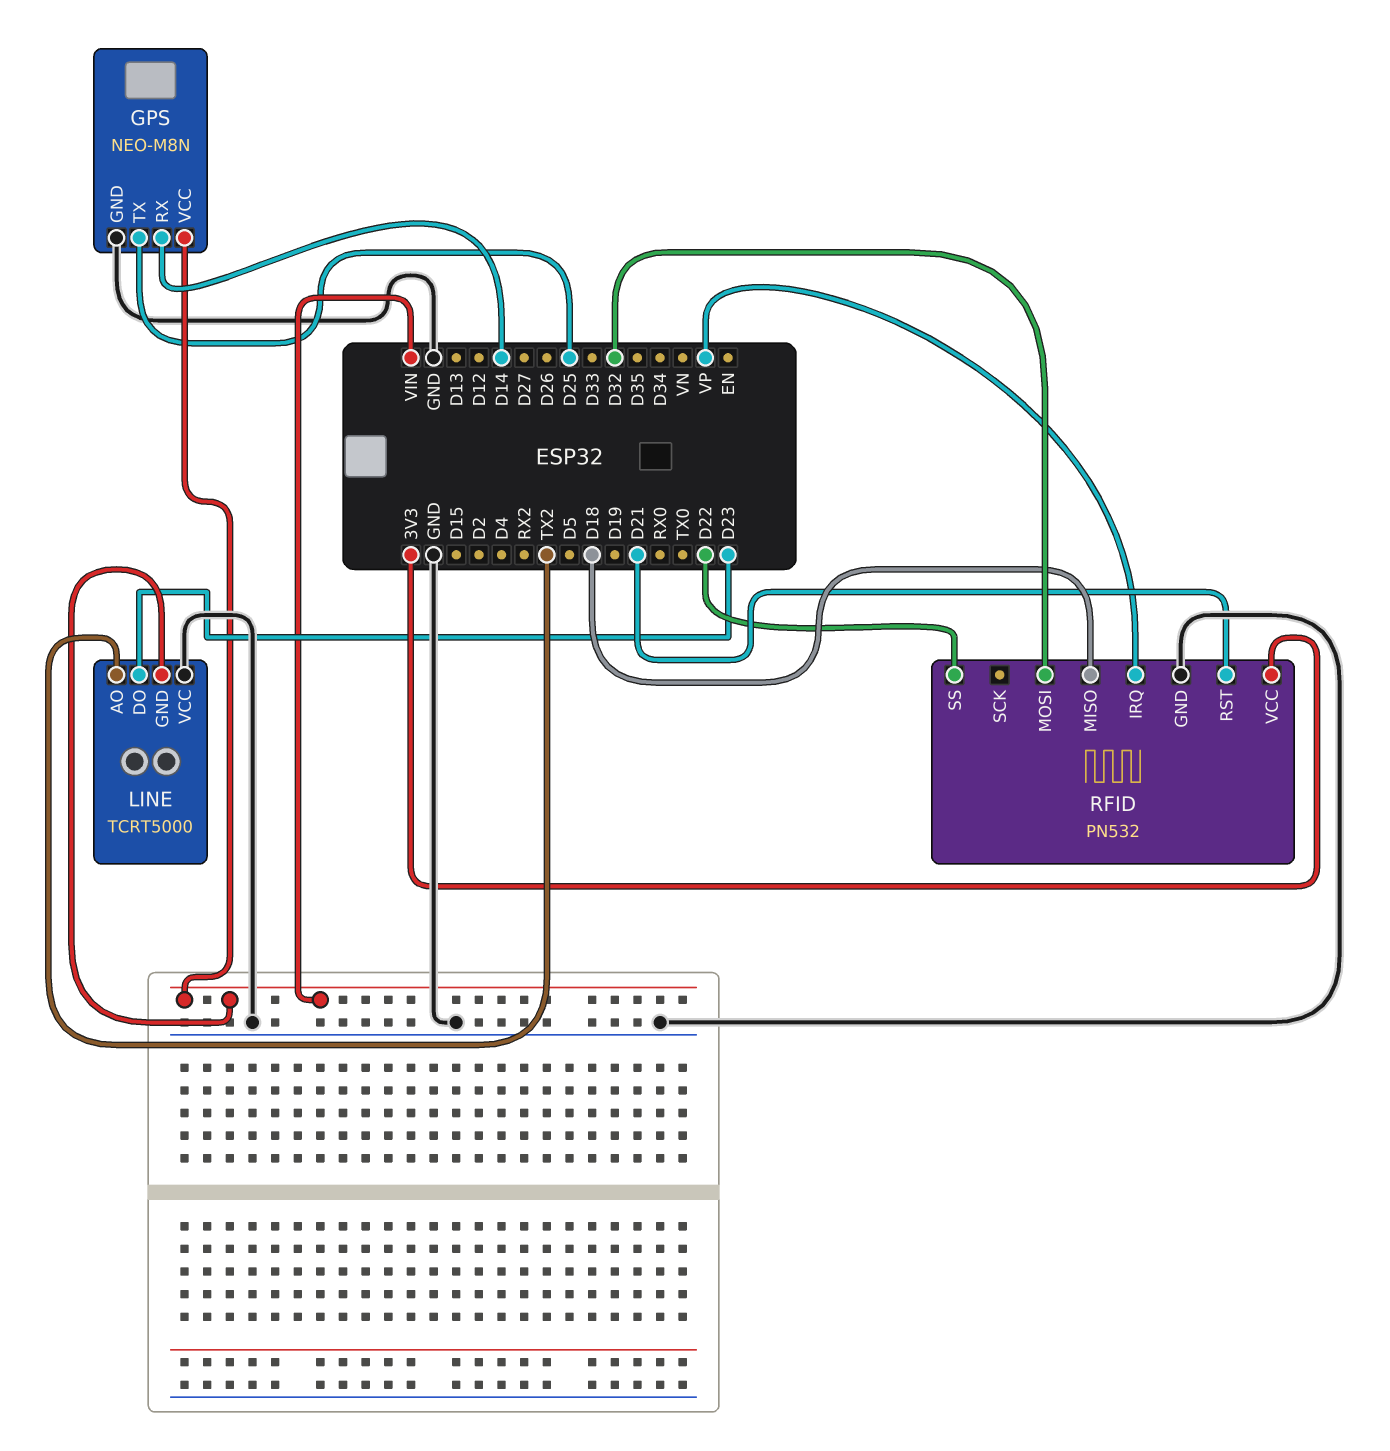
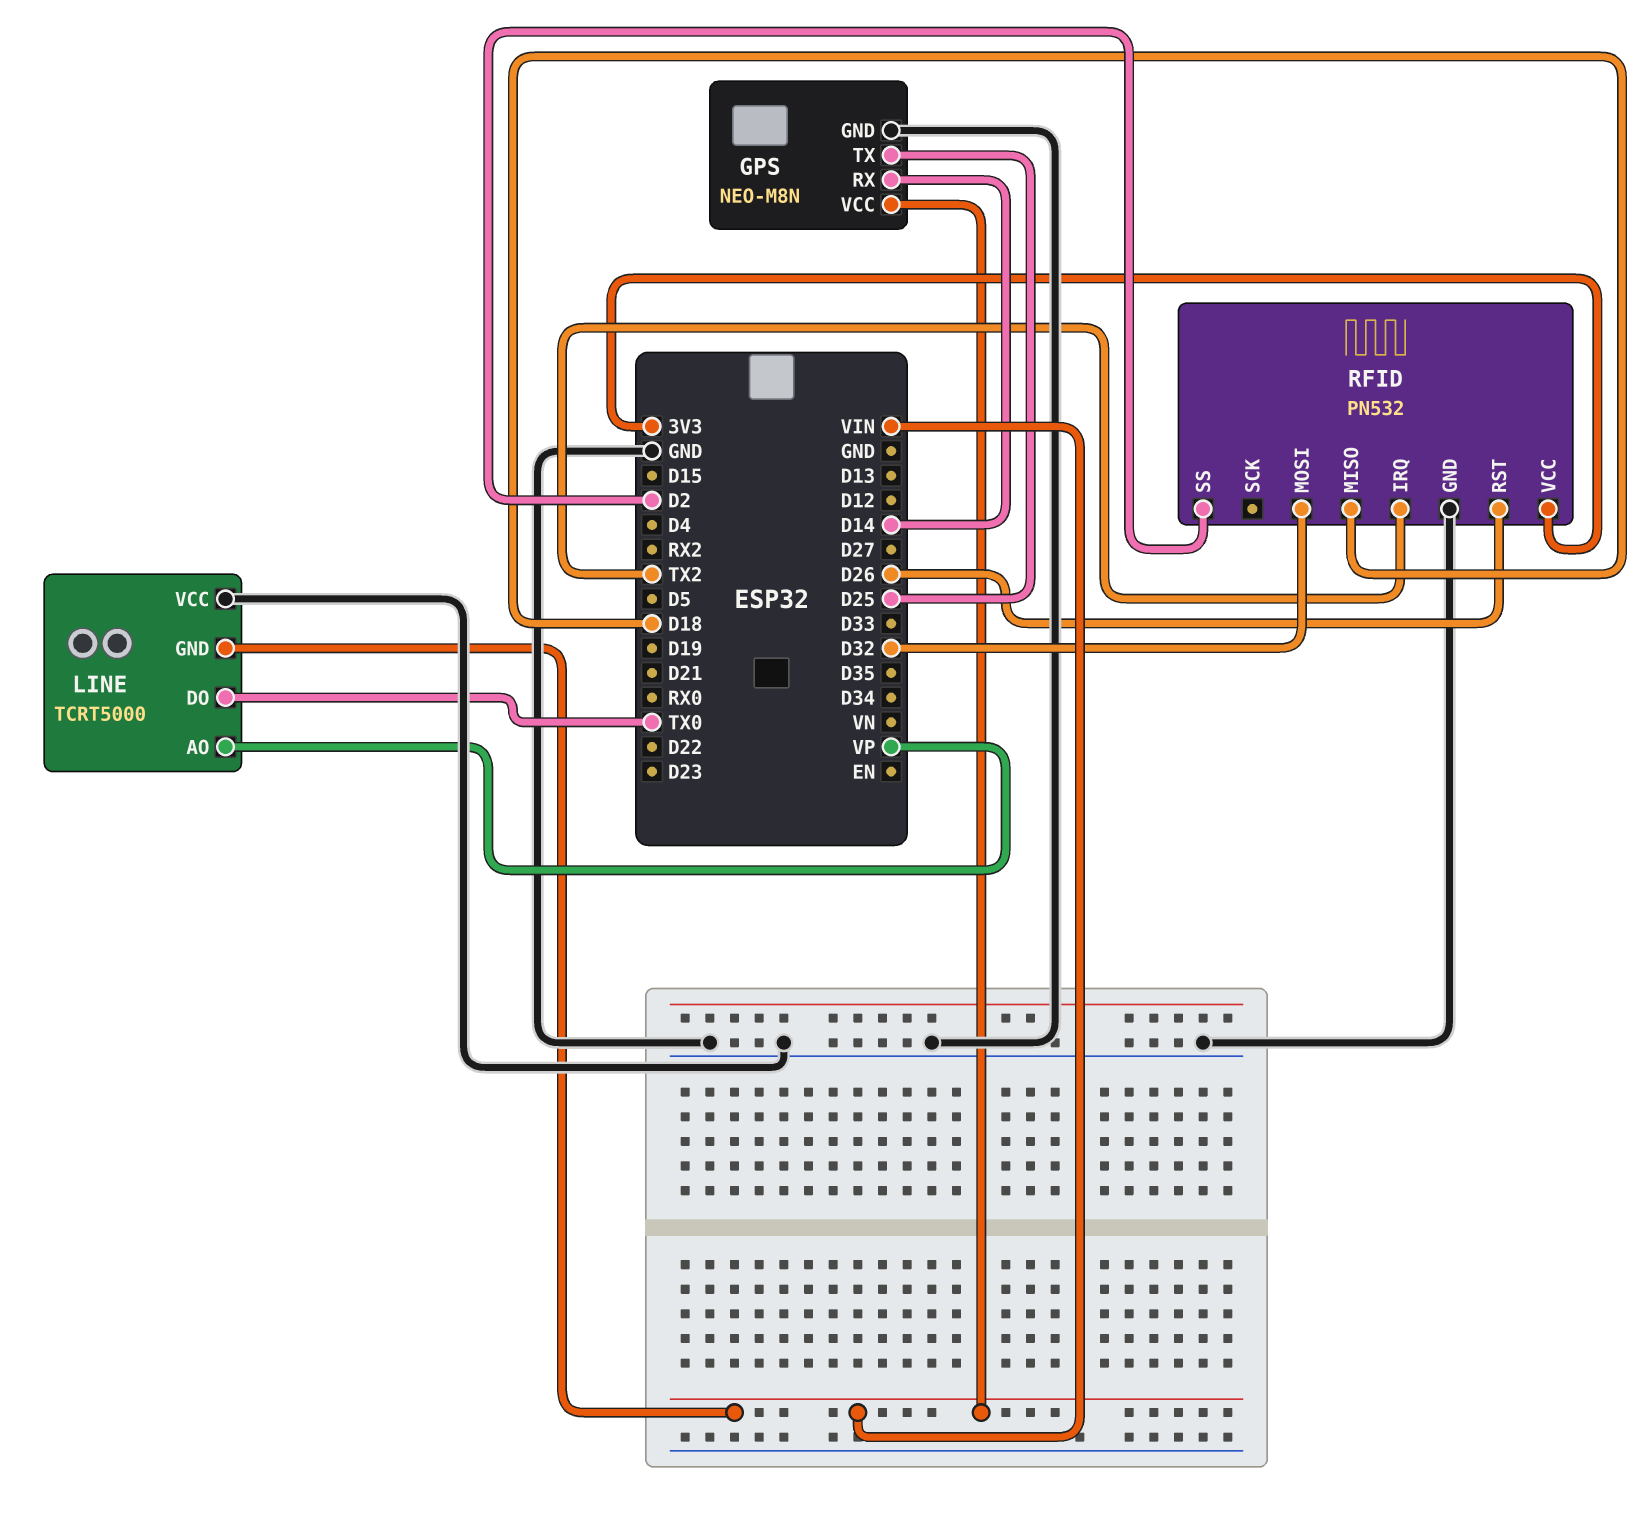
LINE pin AO: TX2 -> VP
LINE pin DO: D23 -> TX0
RFID pin IRQ: VP -> TX2
RFID pin RST: D21 -> D26
RFID pin SS: D22 -> D2

